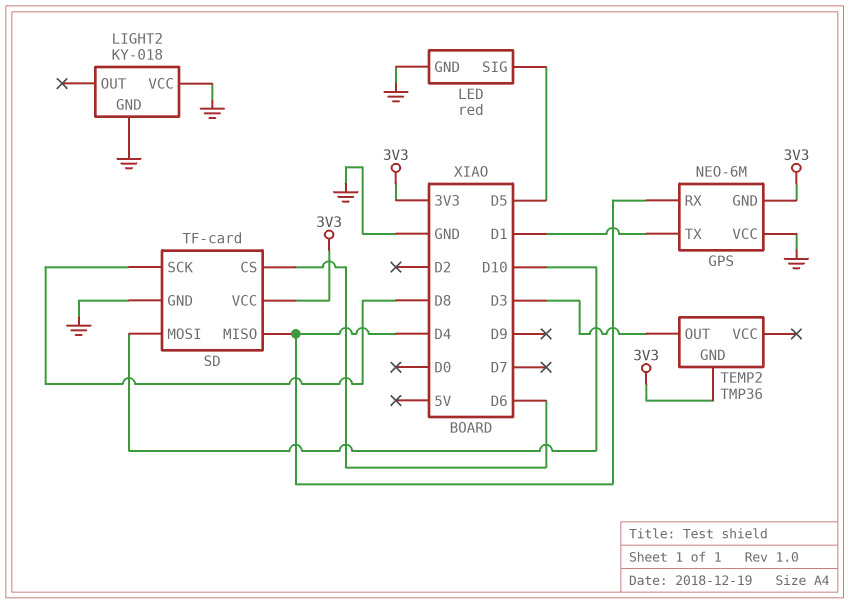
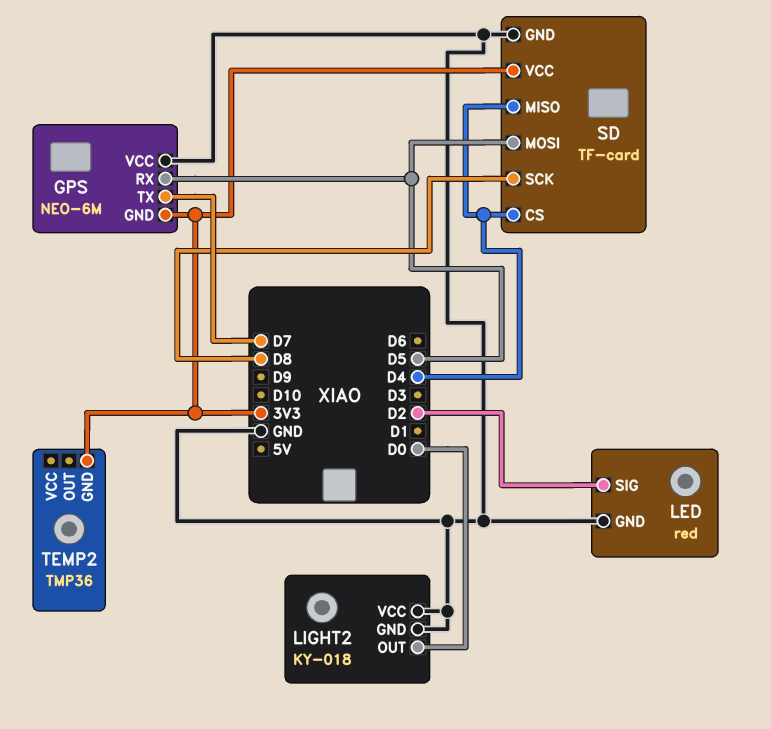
GPS pin RX: D4 -> D5
GPS pin TX: D1 -> D7
LED pin SIG: D5 -> D2
LIGHT2 pin OUT: none -> D0
SD pin CS: D6 -> D4
SD pin MOSI: D10 -> D5
TEMP2 pin OUT: D3 -> none

